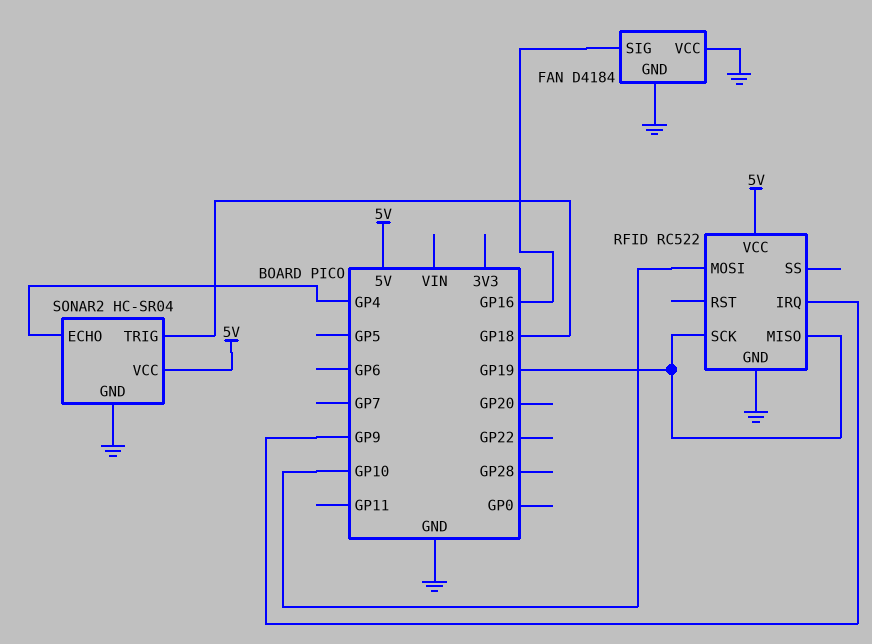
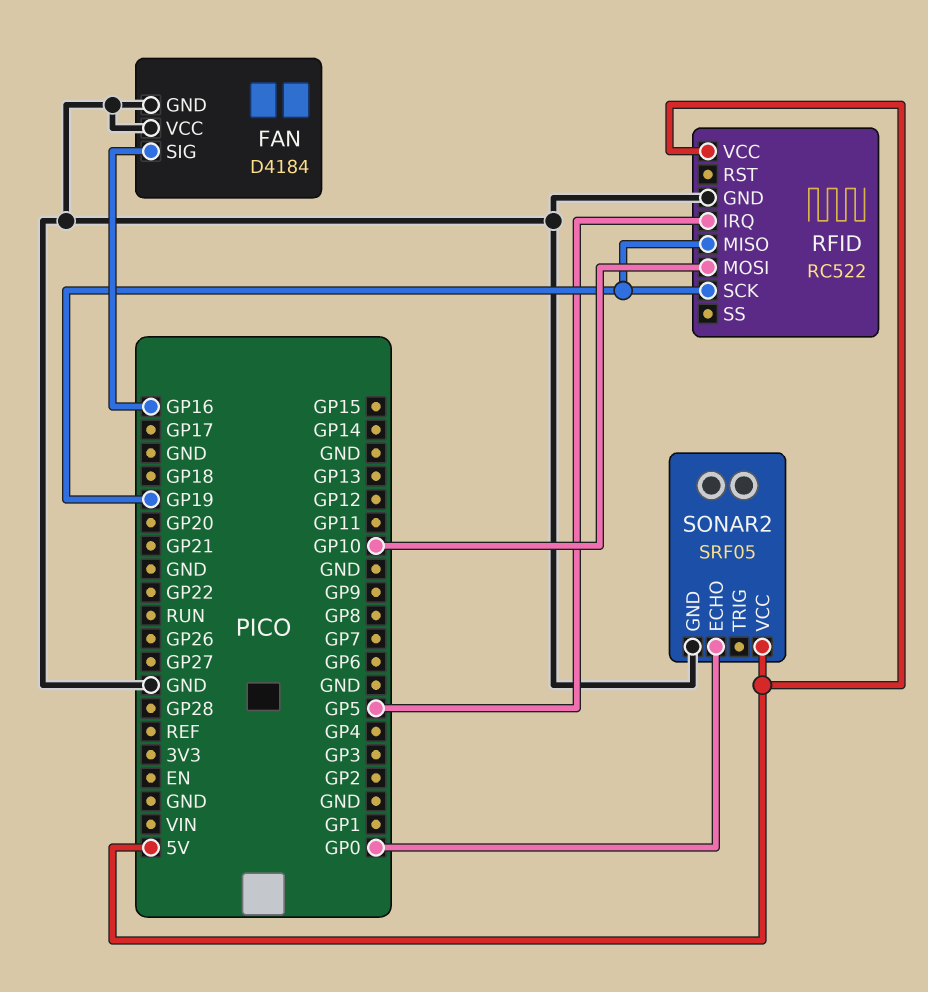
RFID pin IRQ: GP9 -> GP5
SONAR2: HC-SR04 -> SRF05
SONAR2 pin ECHO: GP4 -> GP0
SONAR2 pin TRIG: GP18 -> none

